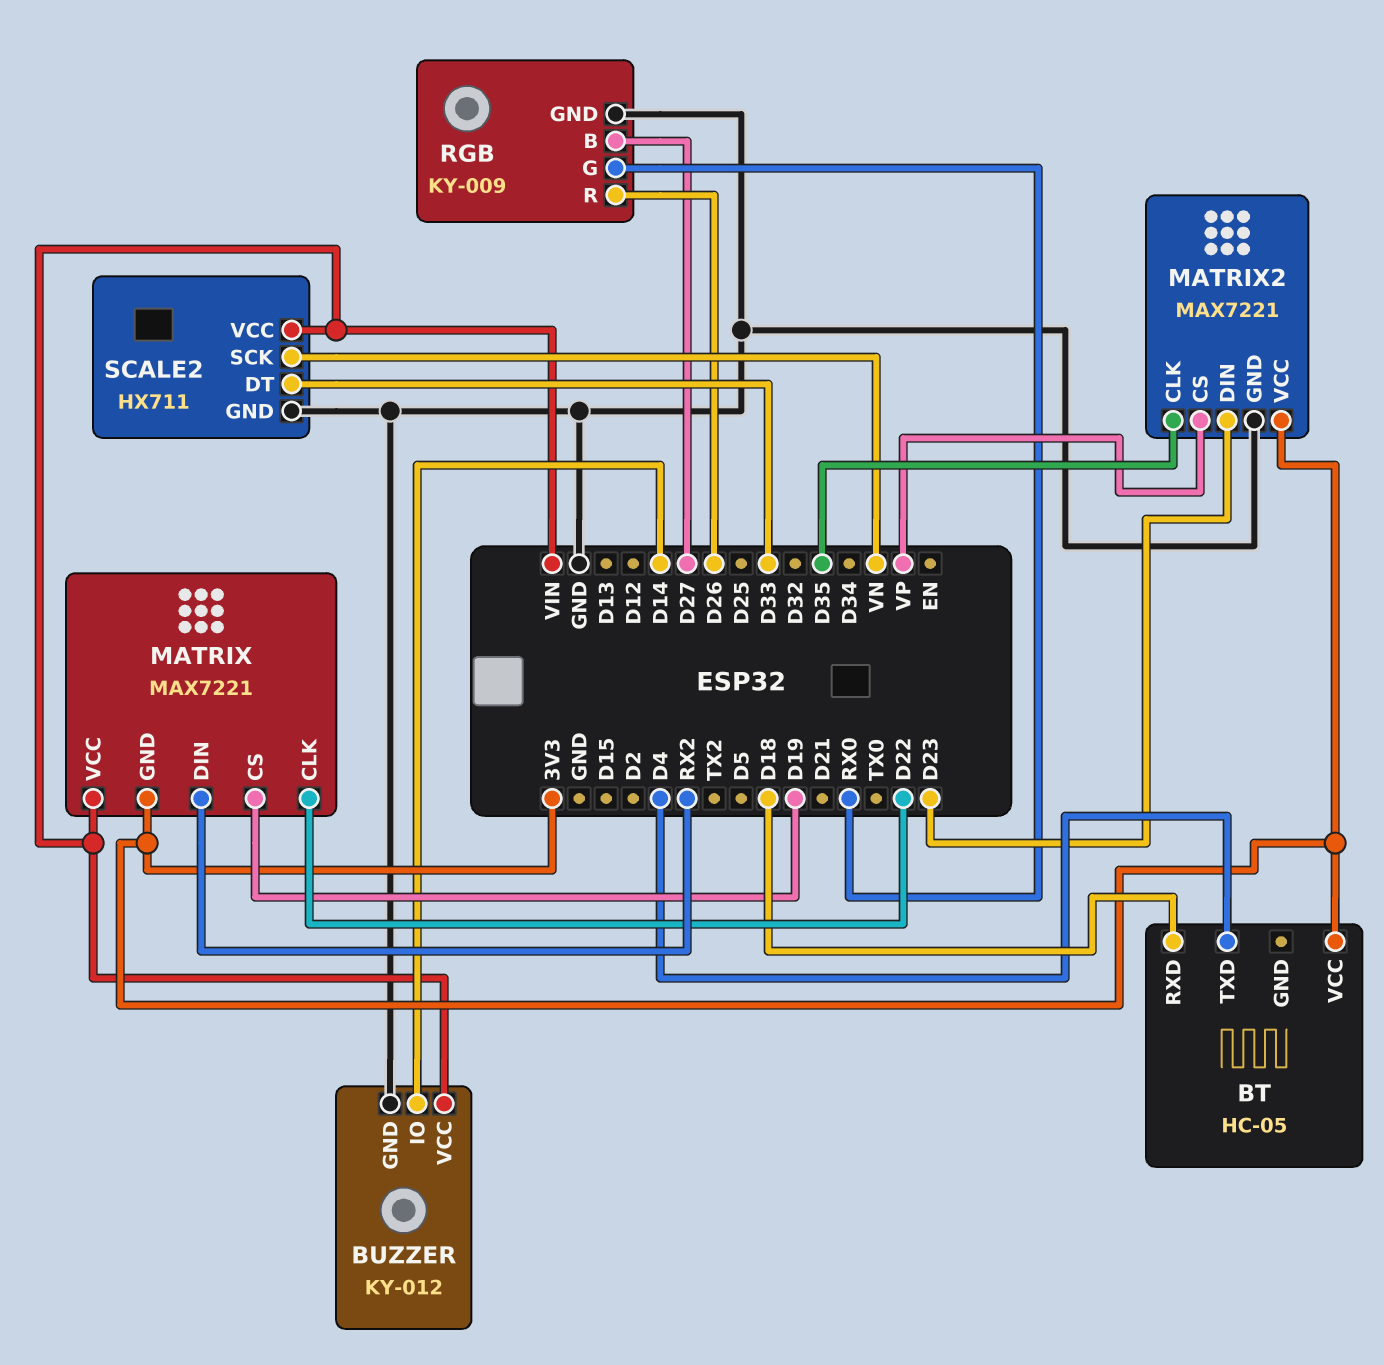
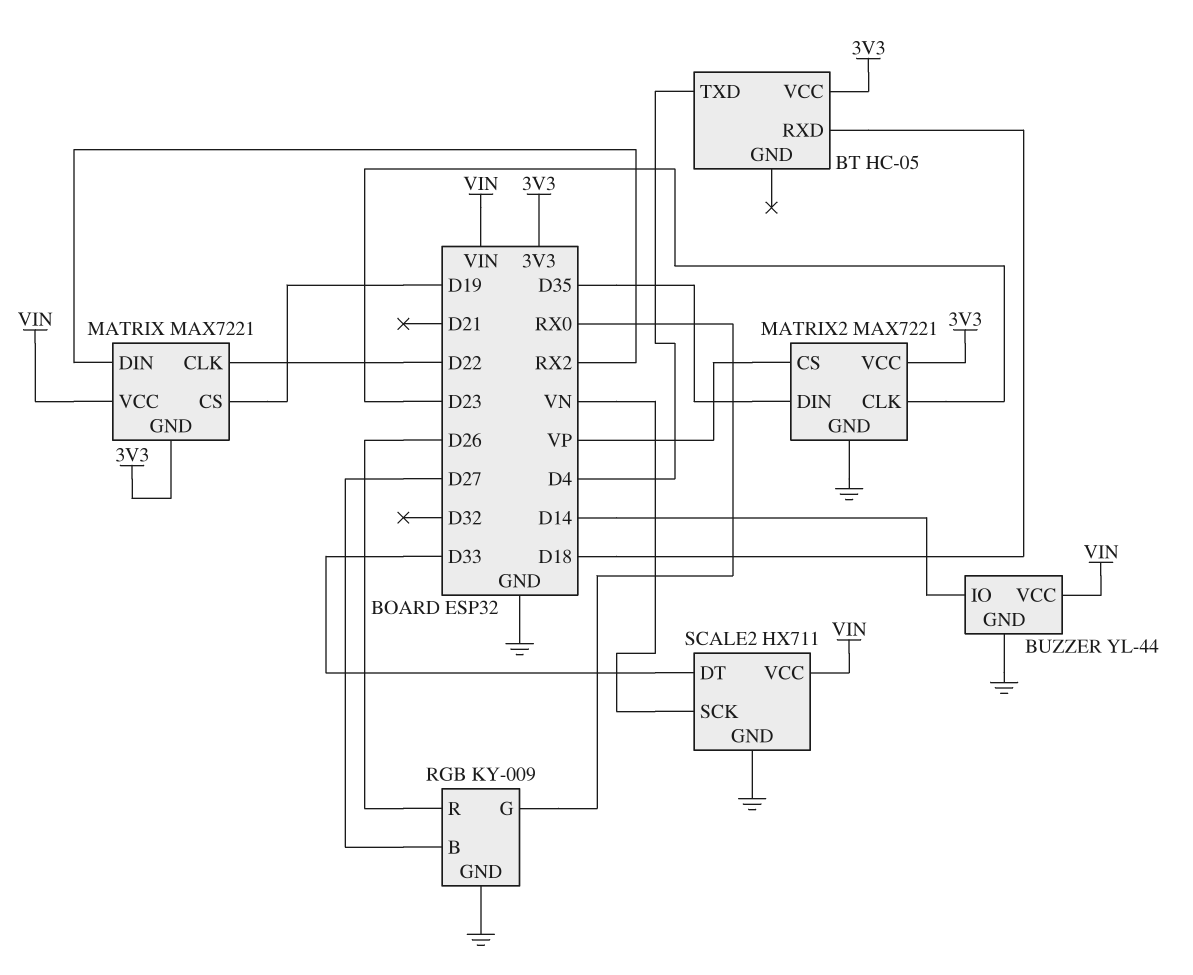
BUZZER: KY-012 -> YL-44
MATRIX2 pin CLK: D35 -> D23
MATRIX2 pin DIN: D23 -> D35

